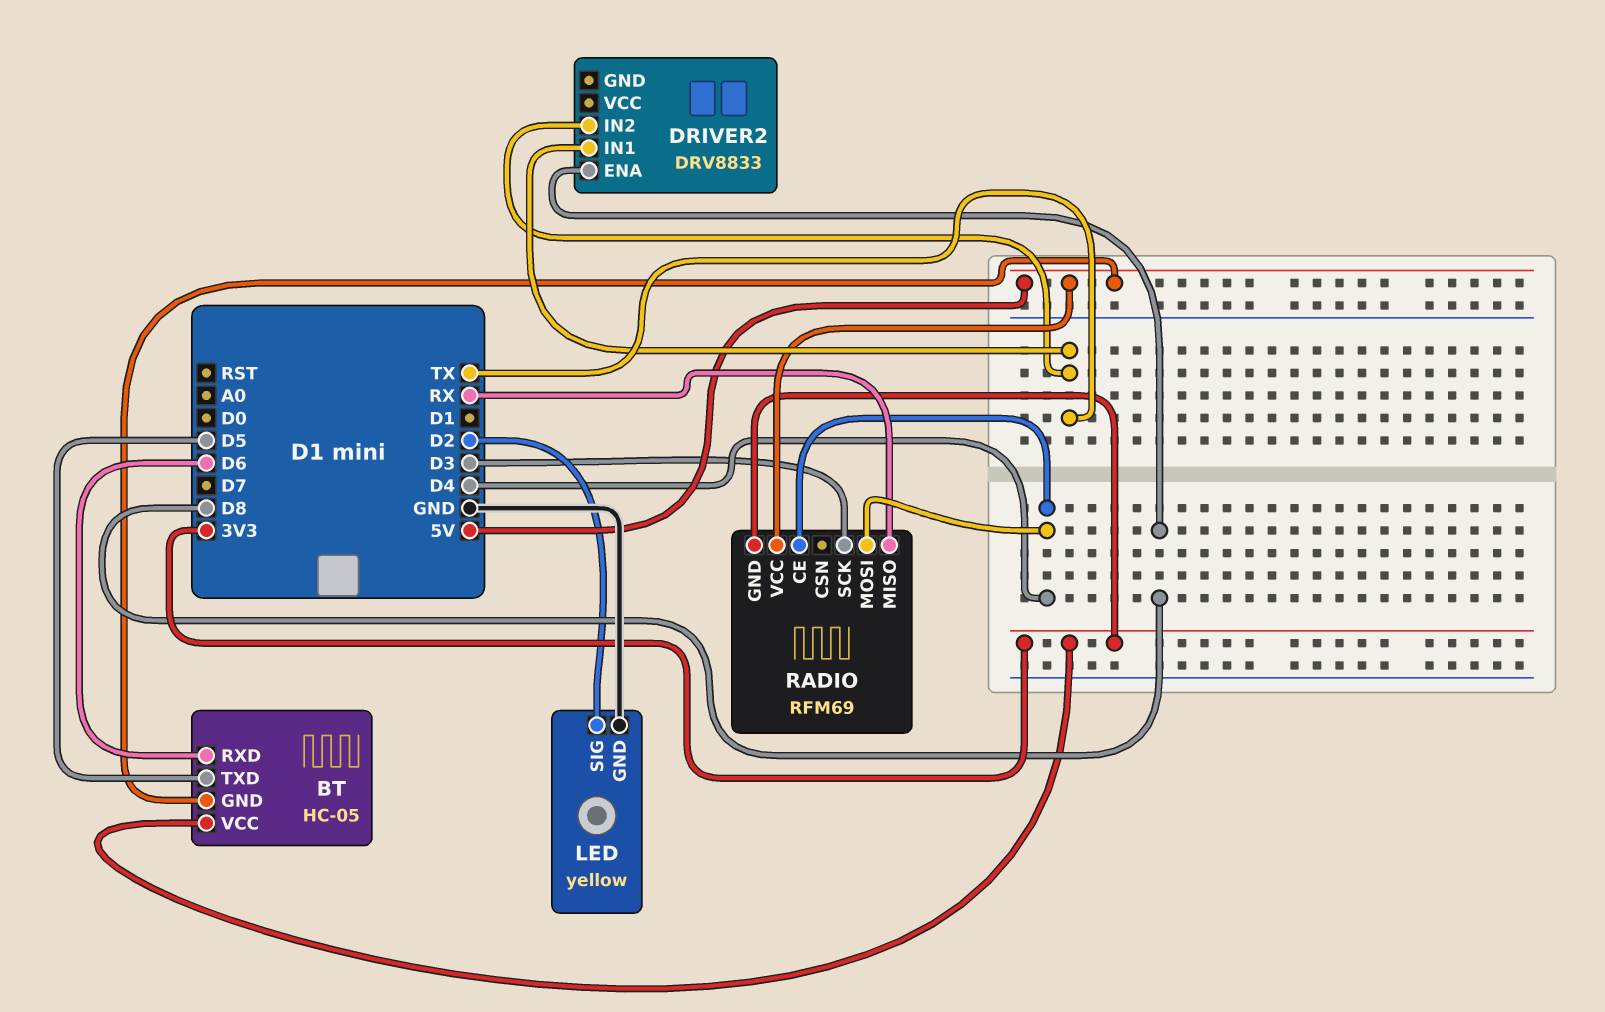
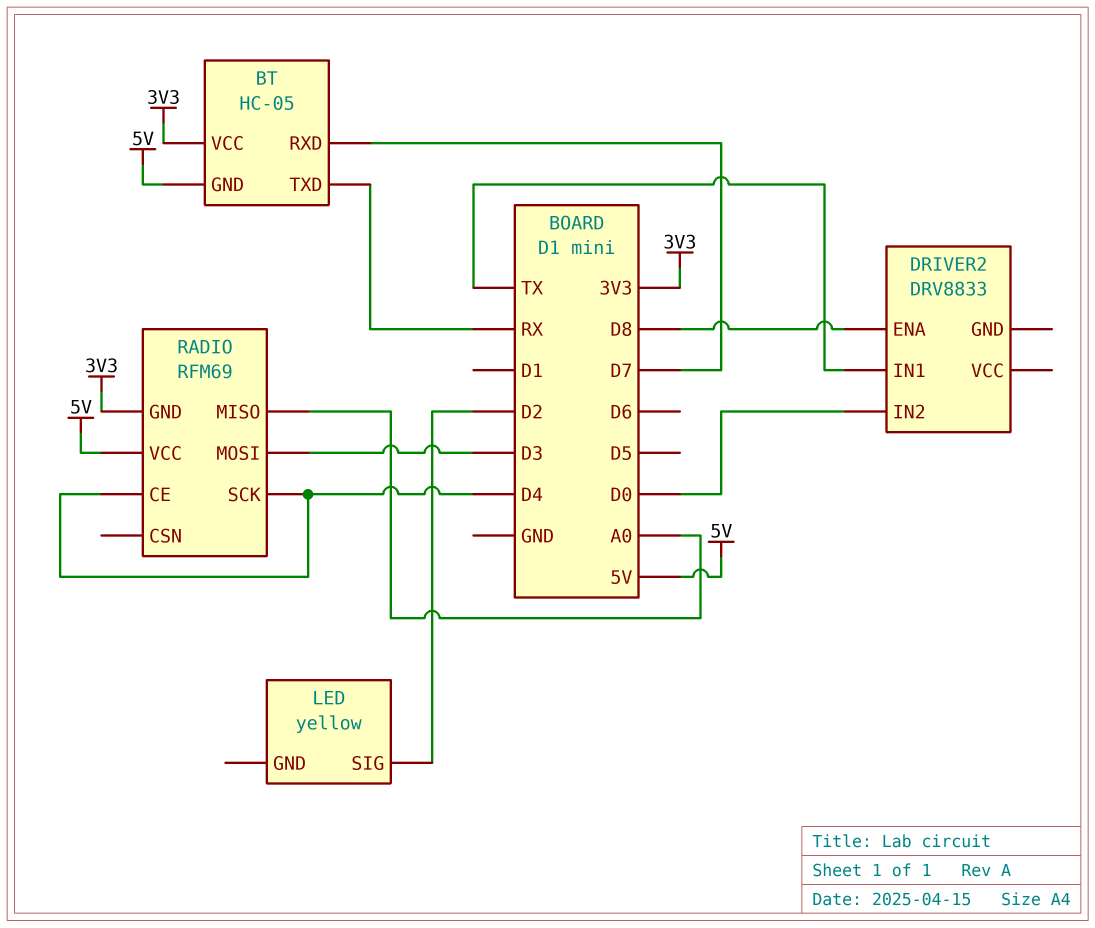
BT pin RXD: D6 -> D7
BT pin TXD: D5 -> RX
DRIVER2 pin IN2: TX -> D0
LED pin GND: GND -> none
RADIO pin MISO: RX -> A0
RADIO pin MOSI: D4 -> D3
RADIO pin SCK: D3 -> D4

